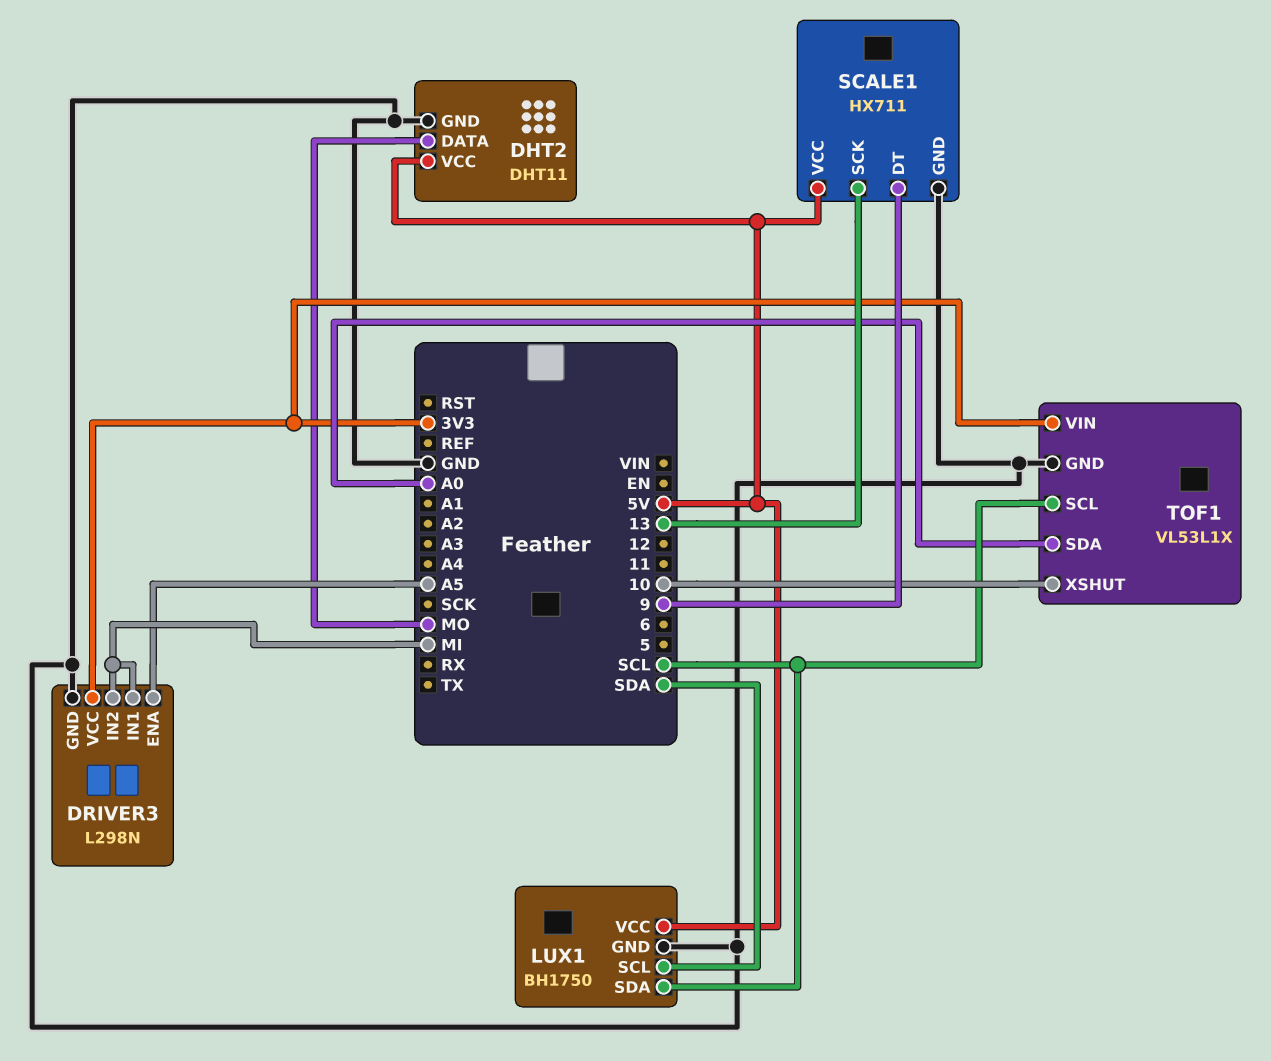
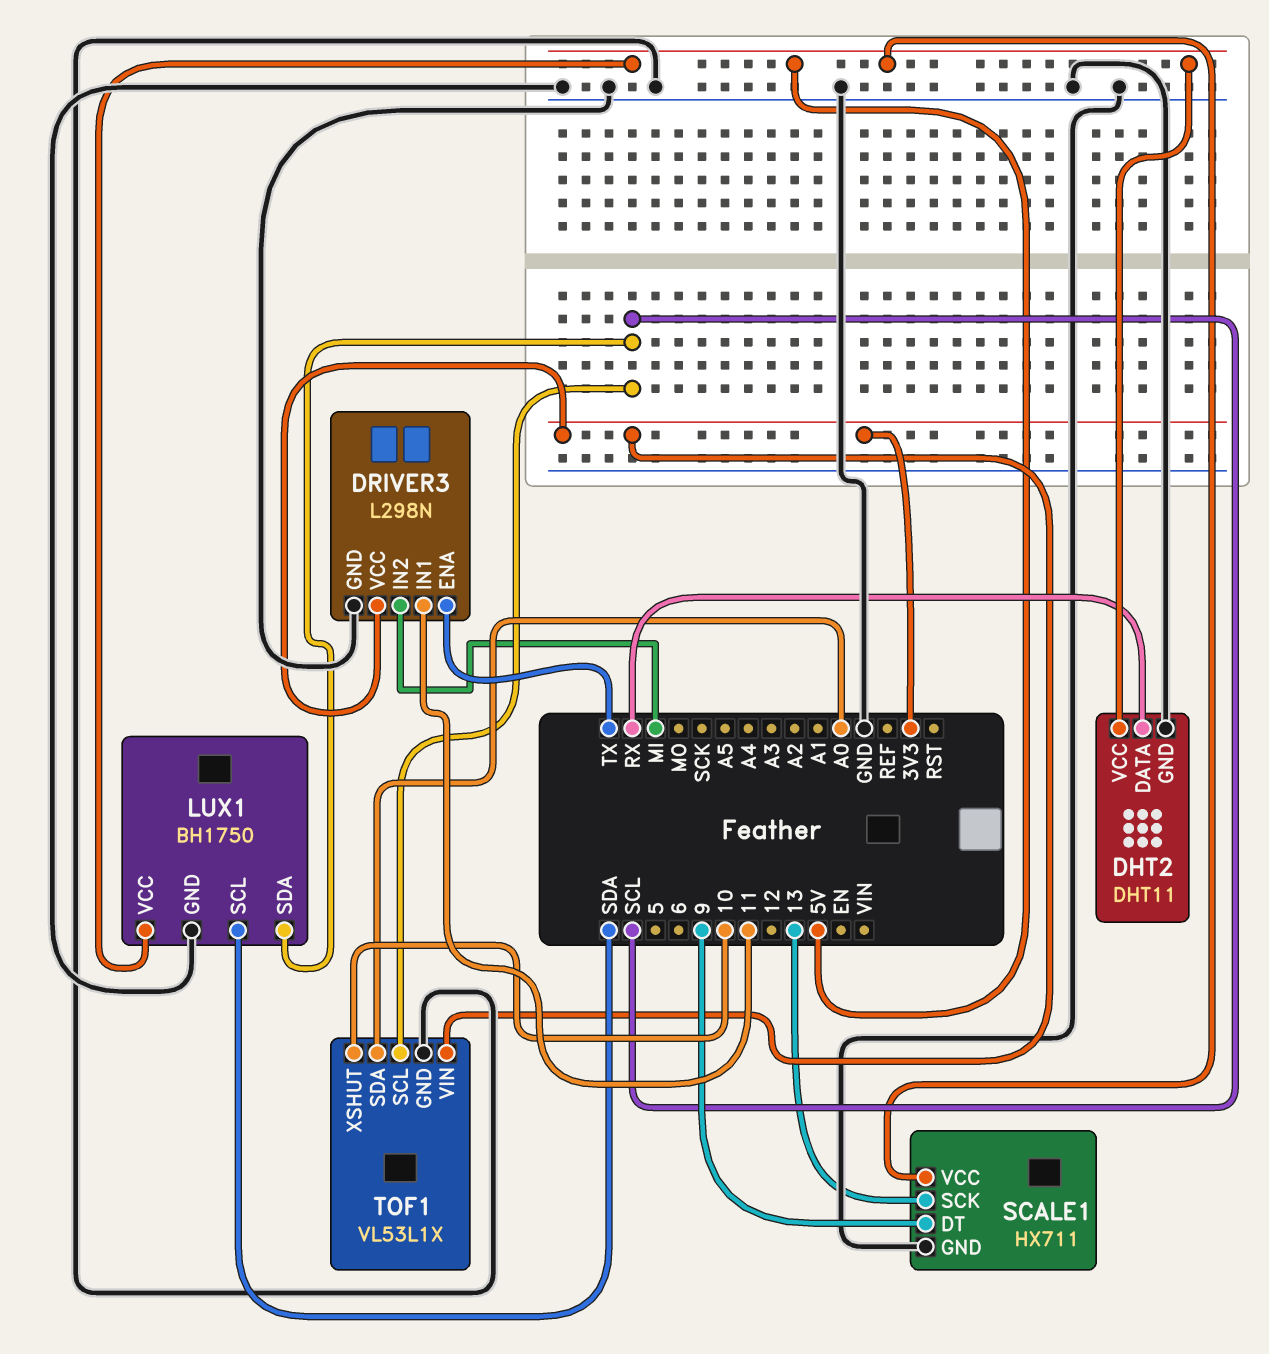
DHT2 pin DATA: MO -> RX
DRIVER3 pin ENA: A5 -> TX
DRIVER3 pin IN1: MI -> 11

